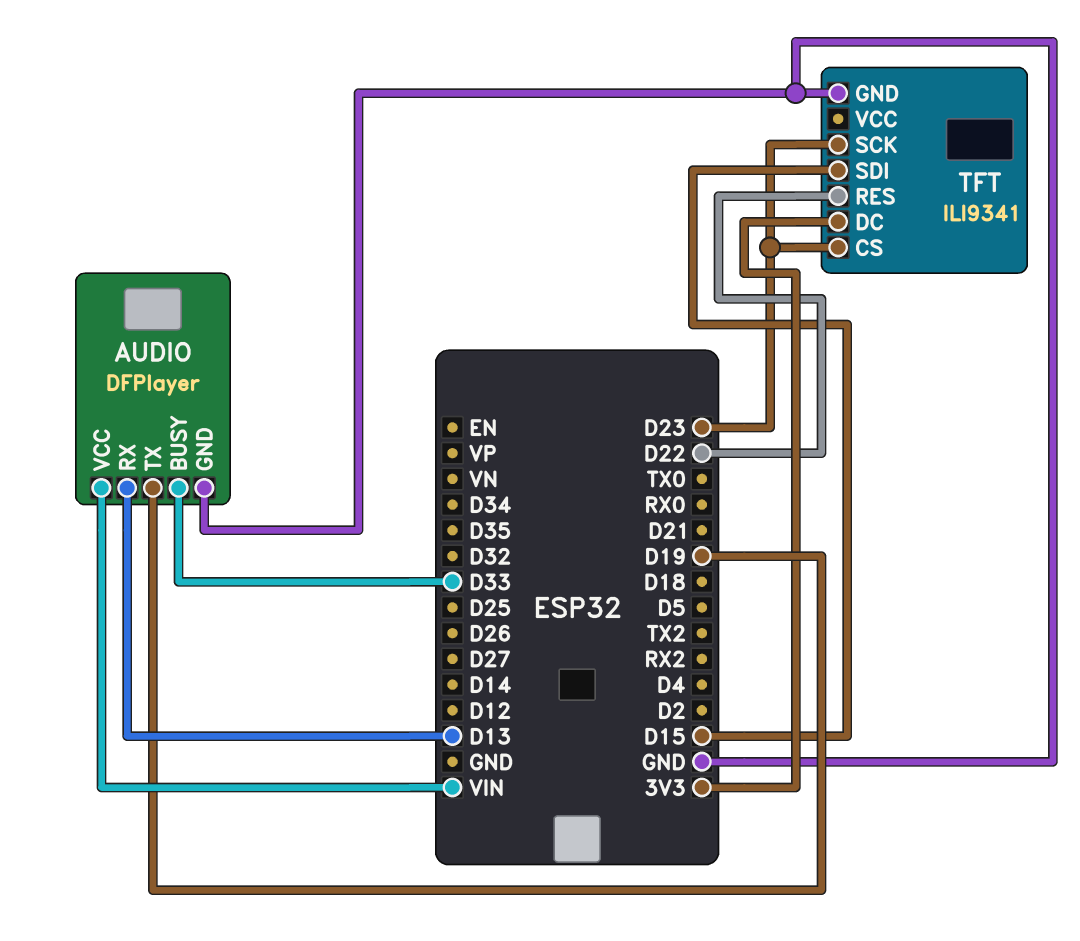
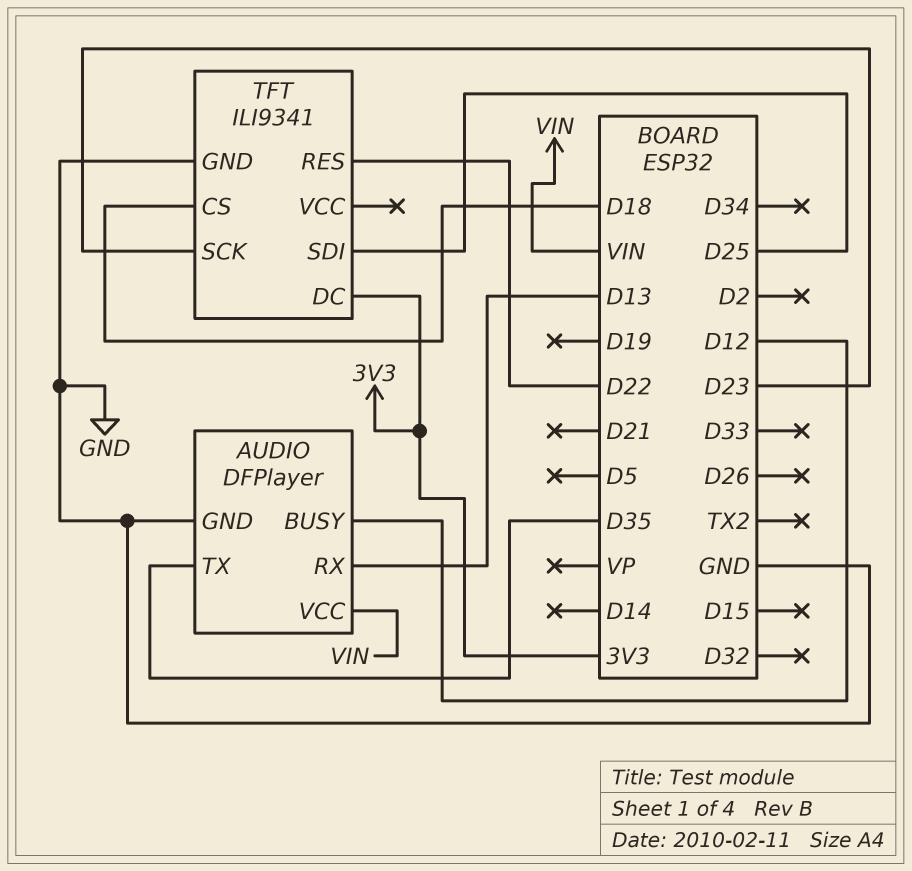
AUDIO pin BUSY: D33 -> D12
AUDIO pin TX: D19 -> D35
TFT pin CS: D23 -> D18
TFT pin SDI: D15 -> D25

